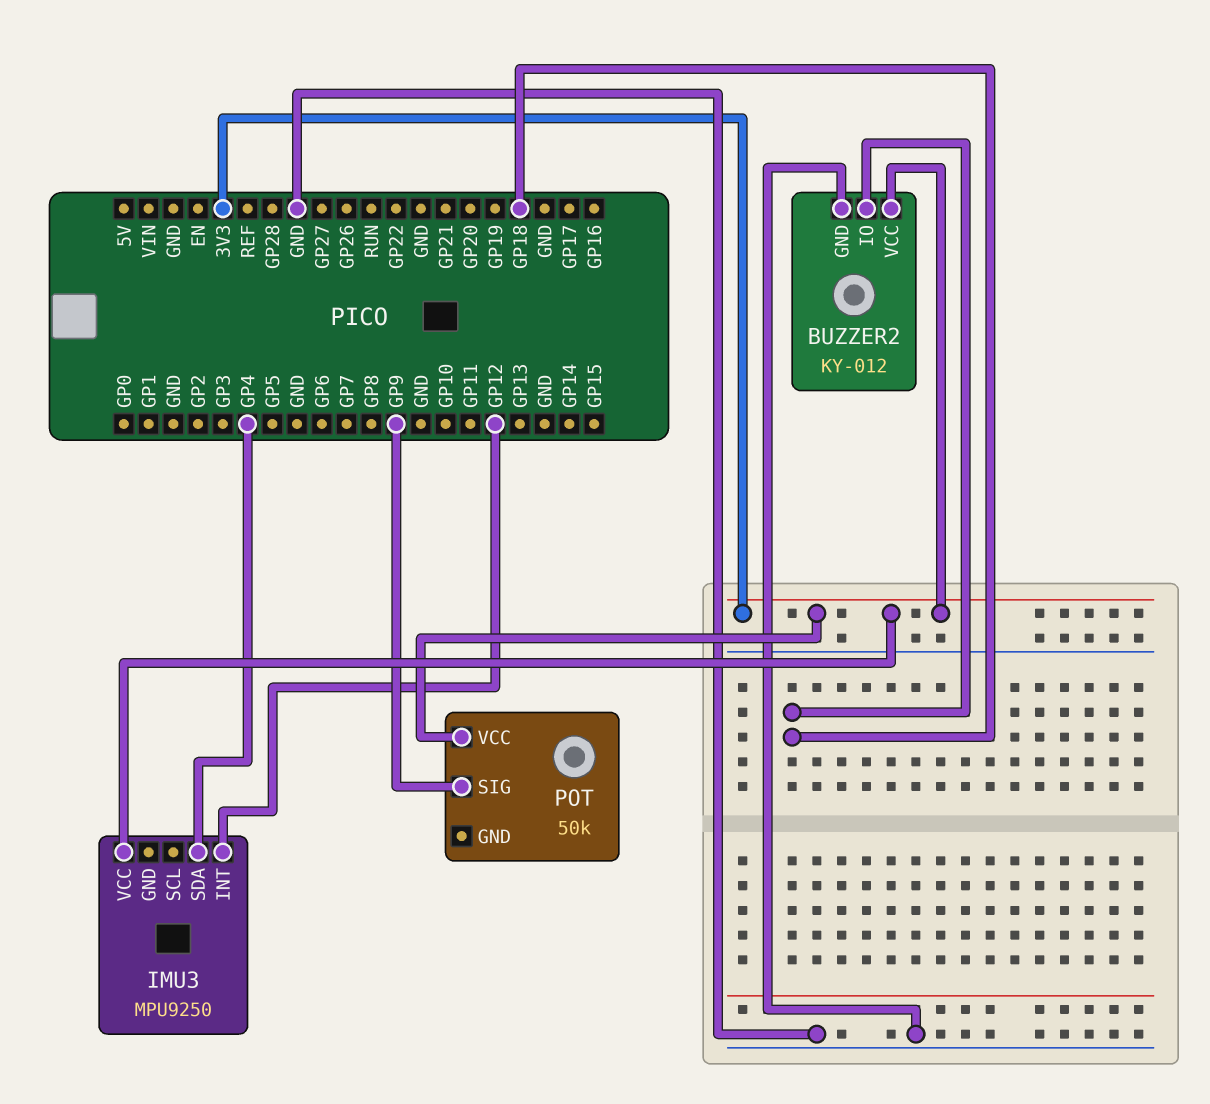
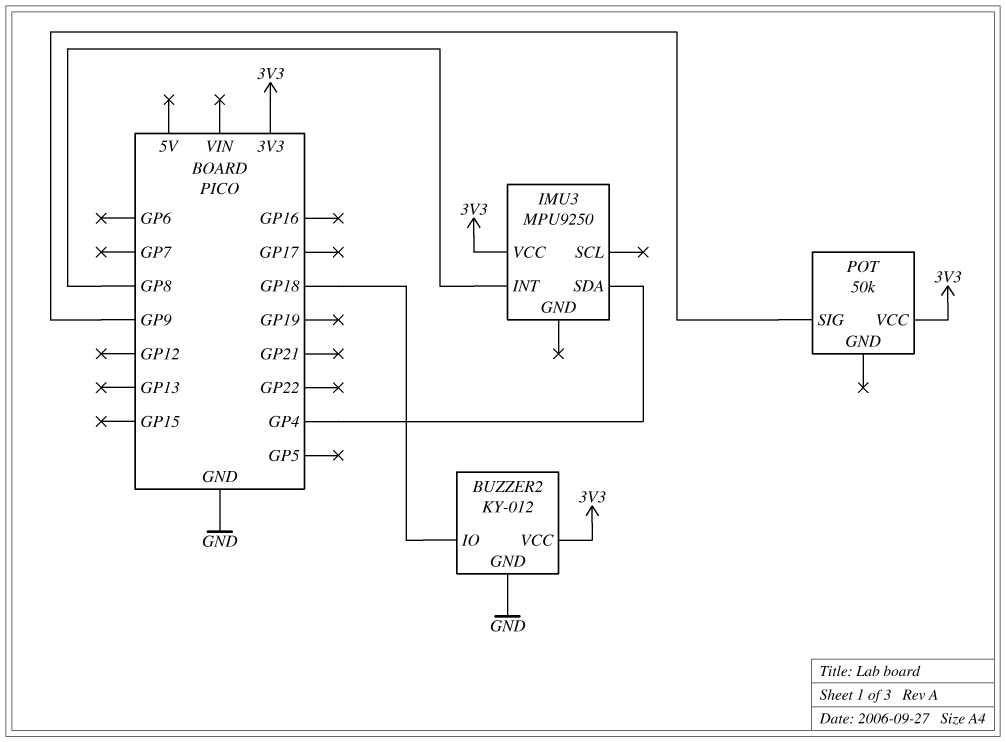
IMU3 pin INT: GP12 -> GP8

